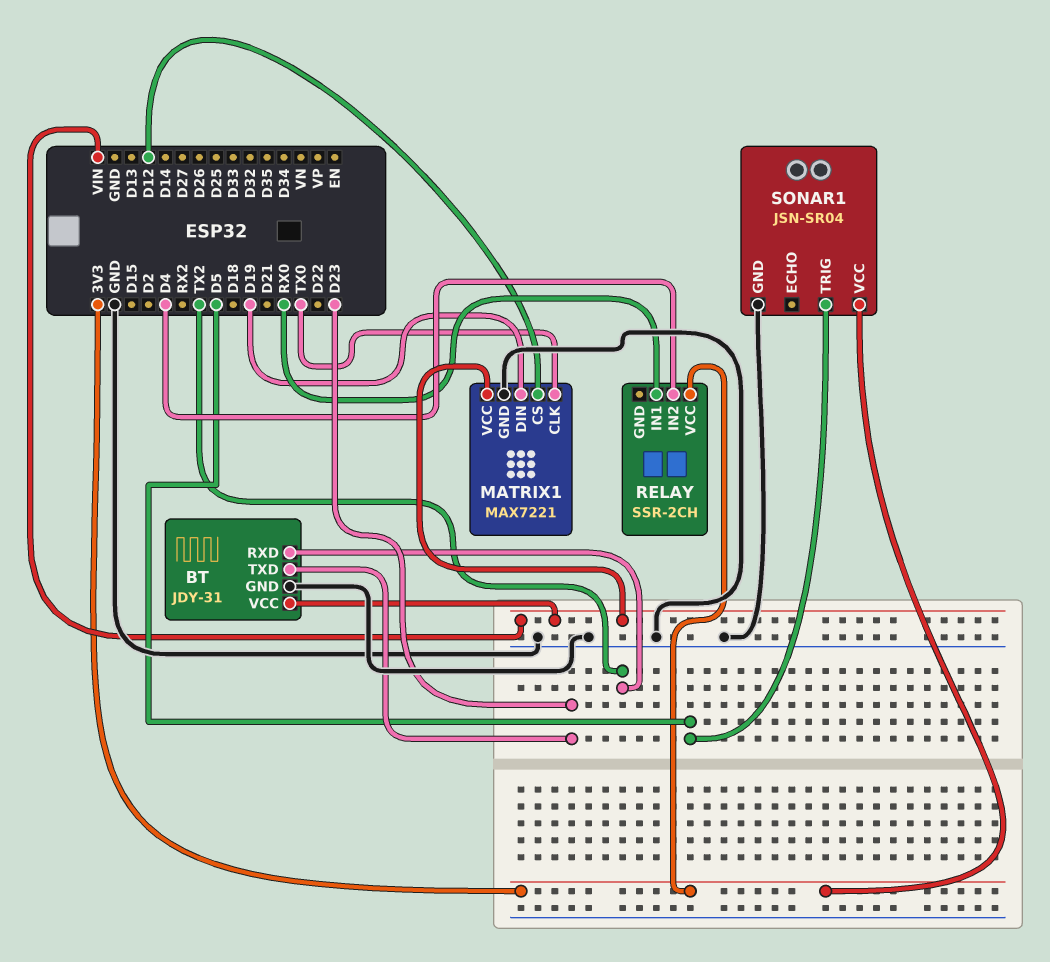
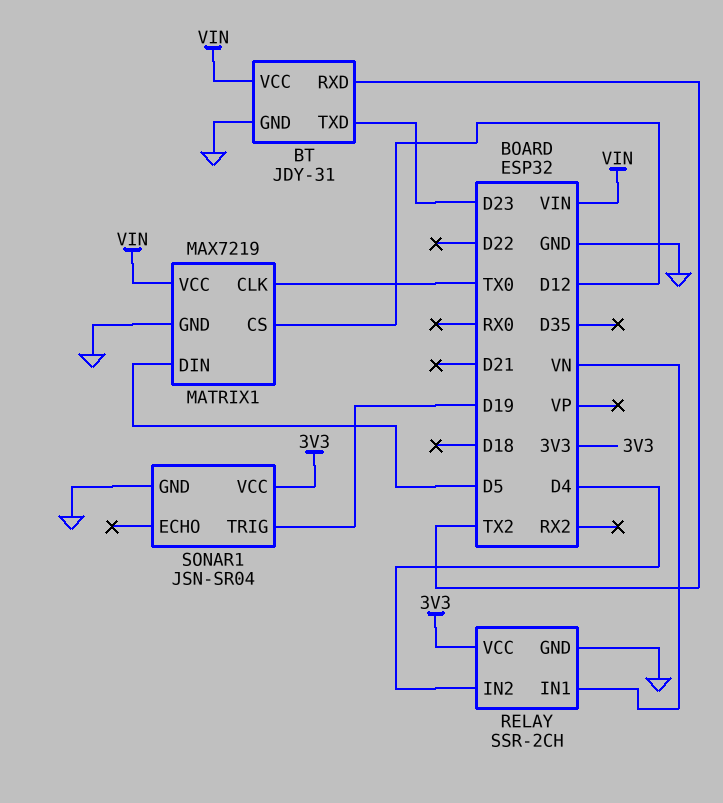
MATRIX1: MAX7221 -> MAX7219
MATRIX1 pin DIN: D19 -> D5
RELAY pin GND: none -> GND
RELAY pin IN1: RX0 -> VN
SONAR1 pin TRIG: D5 -> D19

